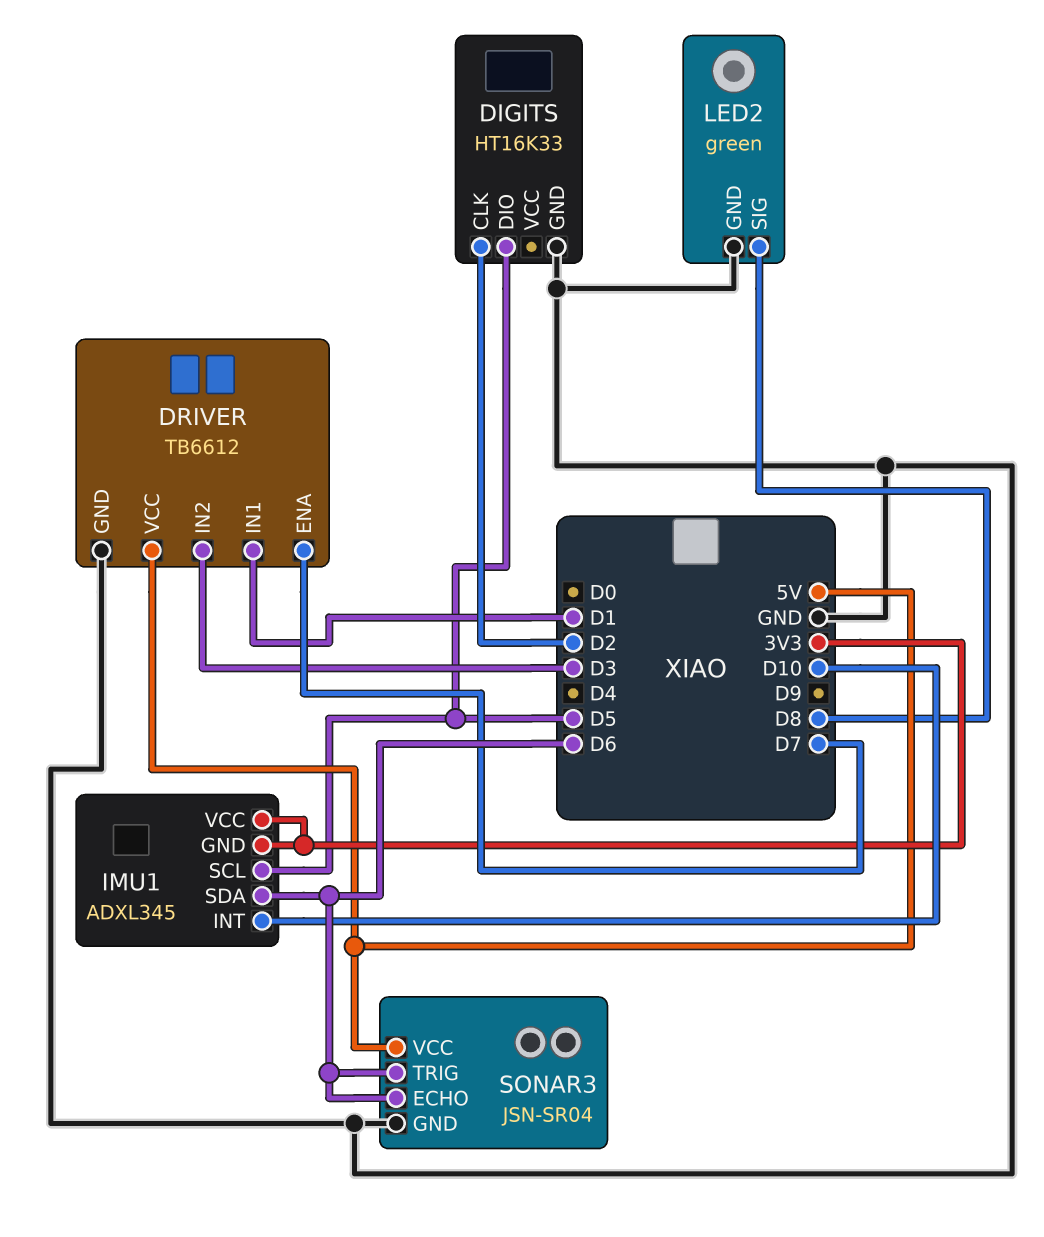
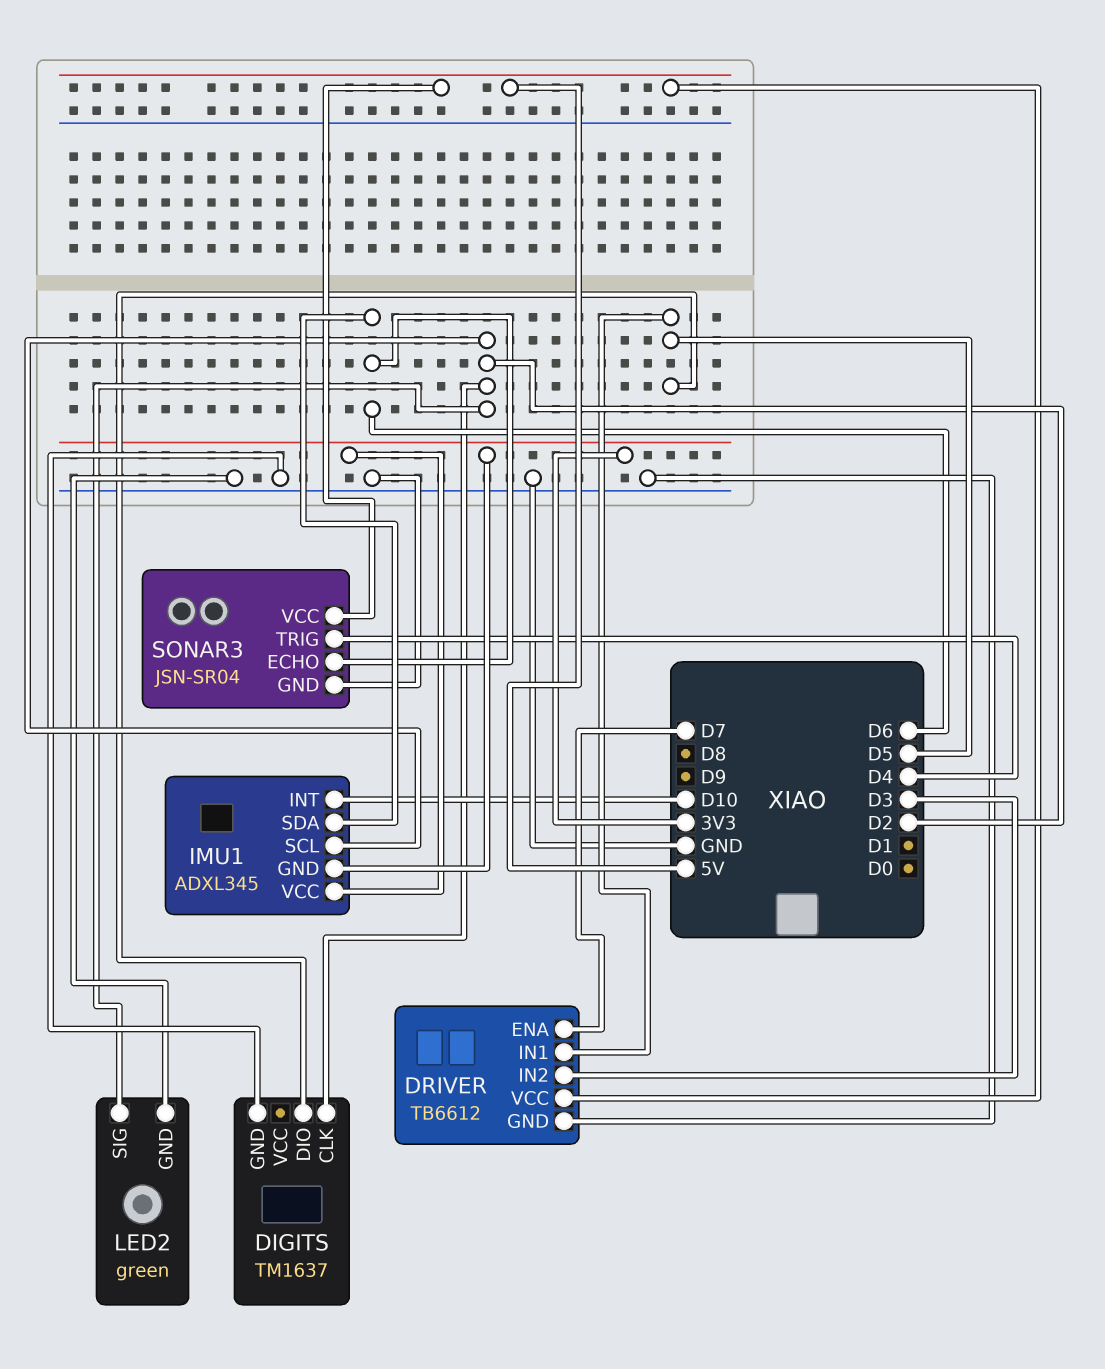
DIGITS: HT16K33 -> TM1637
DRIVER pin IN1: D1 -> D5
IMU1 pin SCL: D5 -> D2
LED2 pin SIG: D8 -> D2
SONAR3 pin TRIG: D6 -> D4

